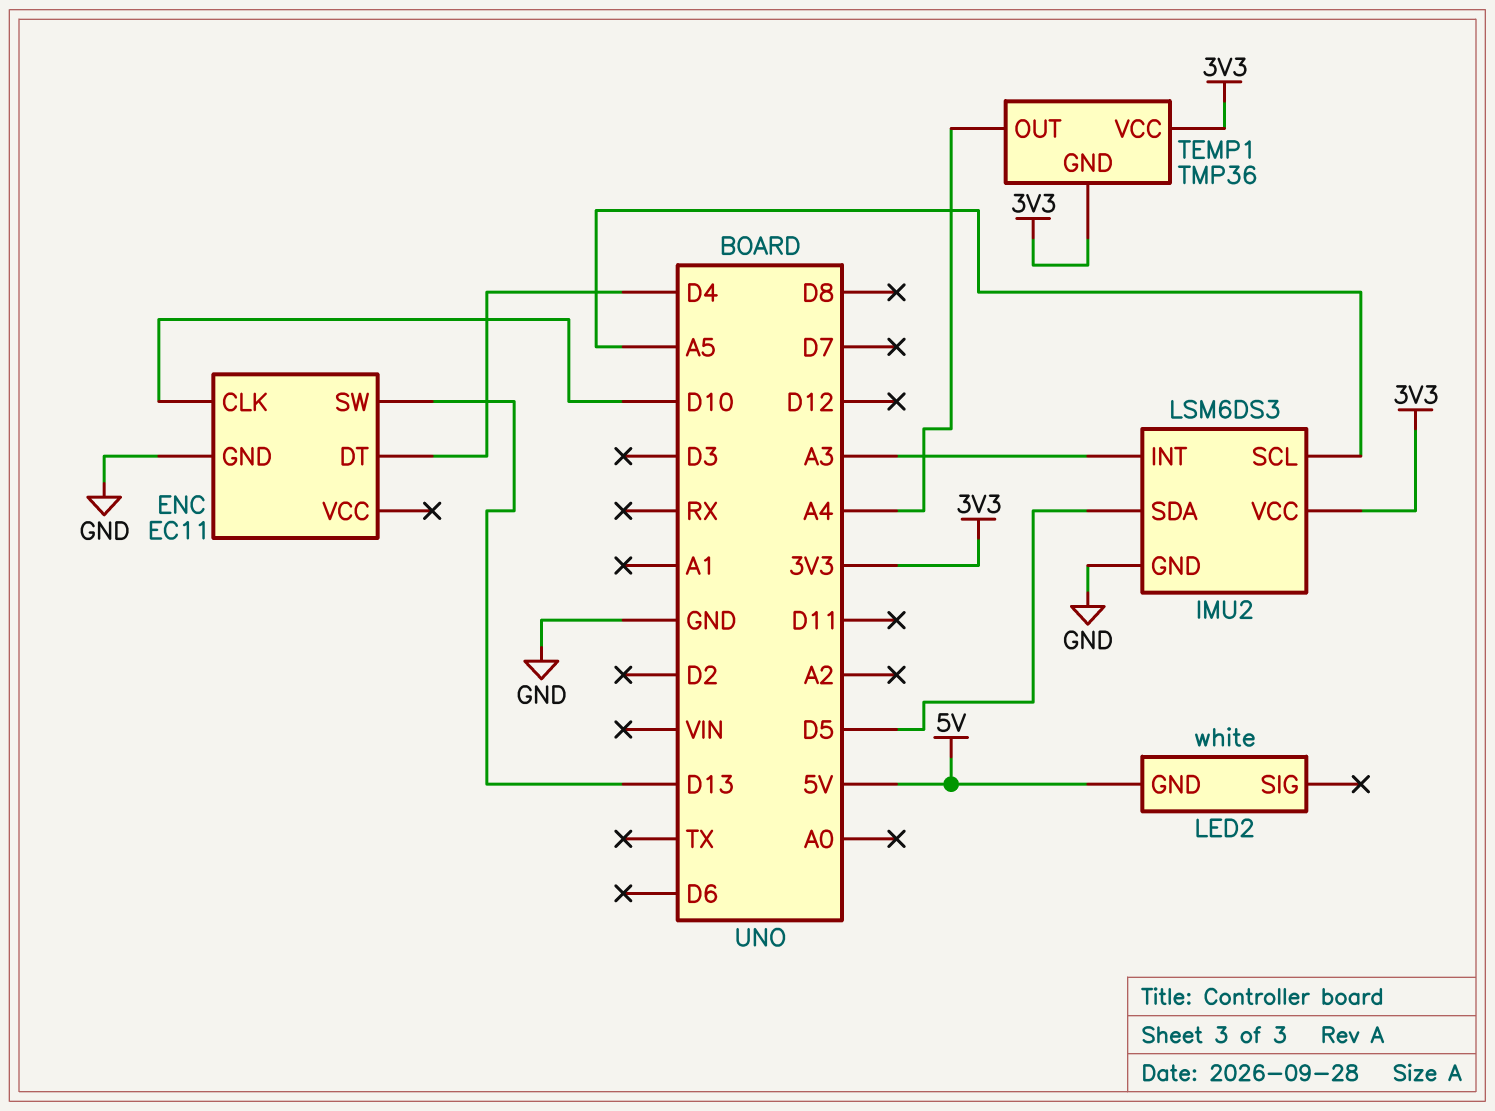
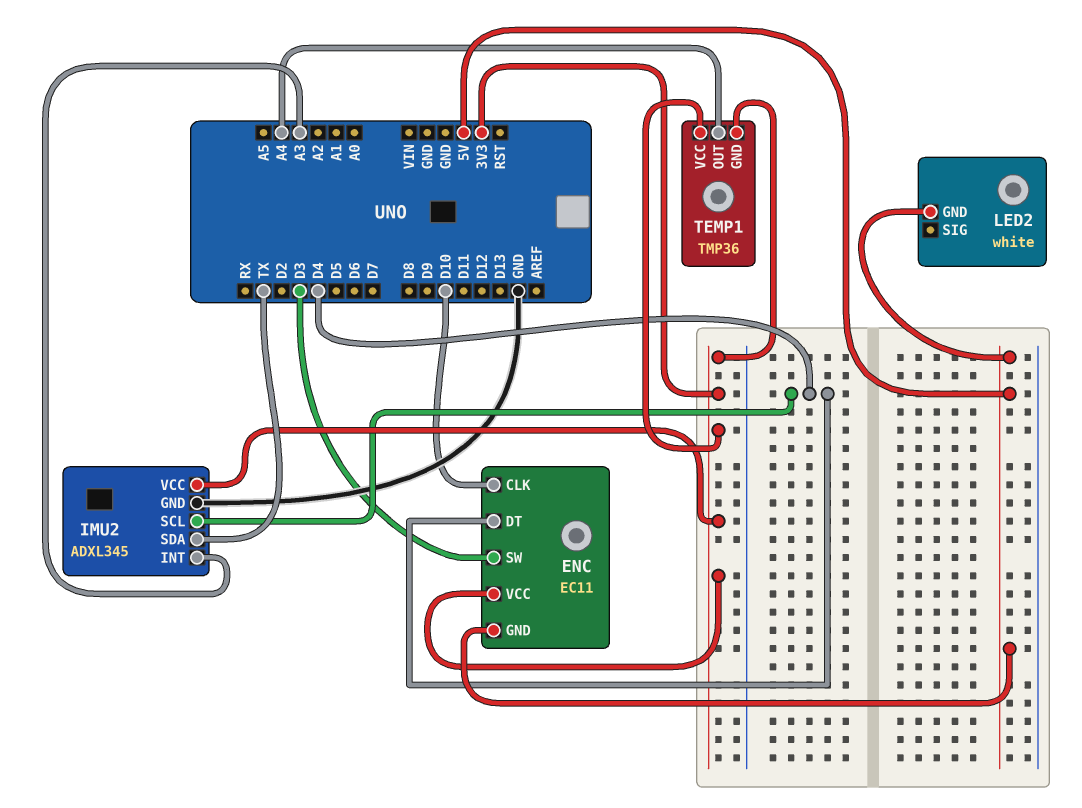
ENC pin GND: GND -> 5V
ENC pin SW: D13 -> D3
ENC pin VCC: none -> 3V3
IMU2: LSM6DS3 -> ADXL345
IMU2 pin SCL: A5 -> D4
IMU2 pin SDA: D5 -> TX

